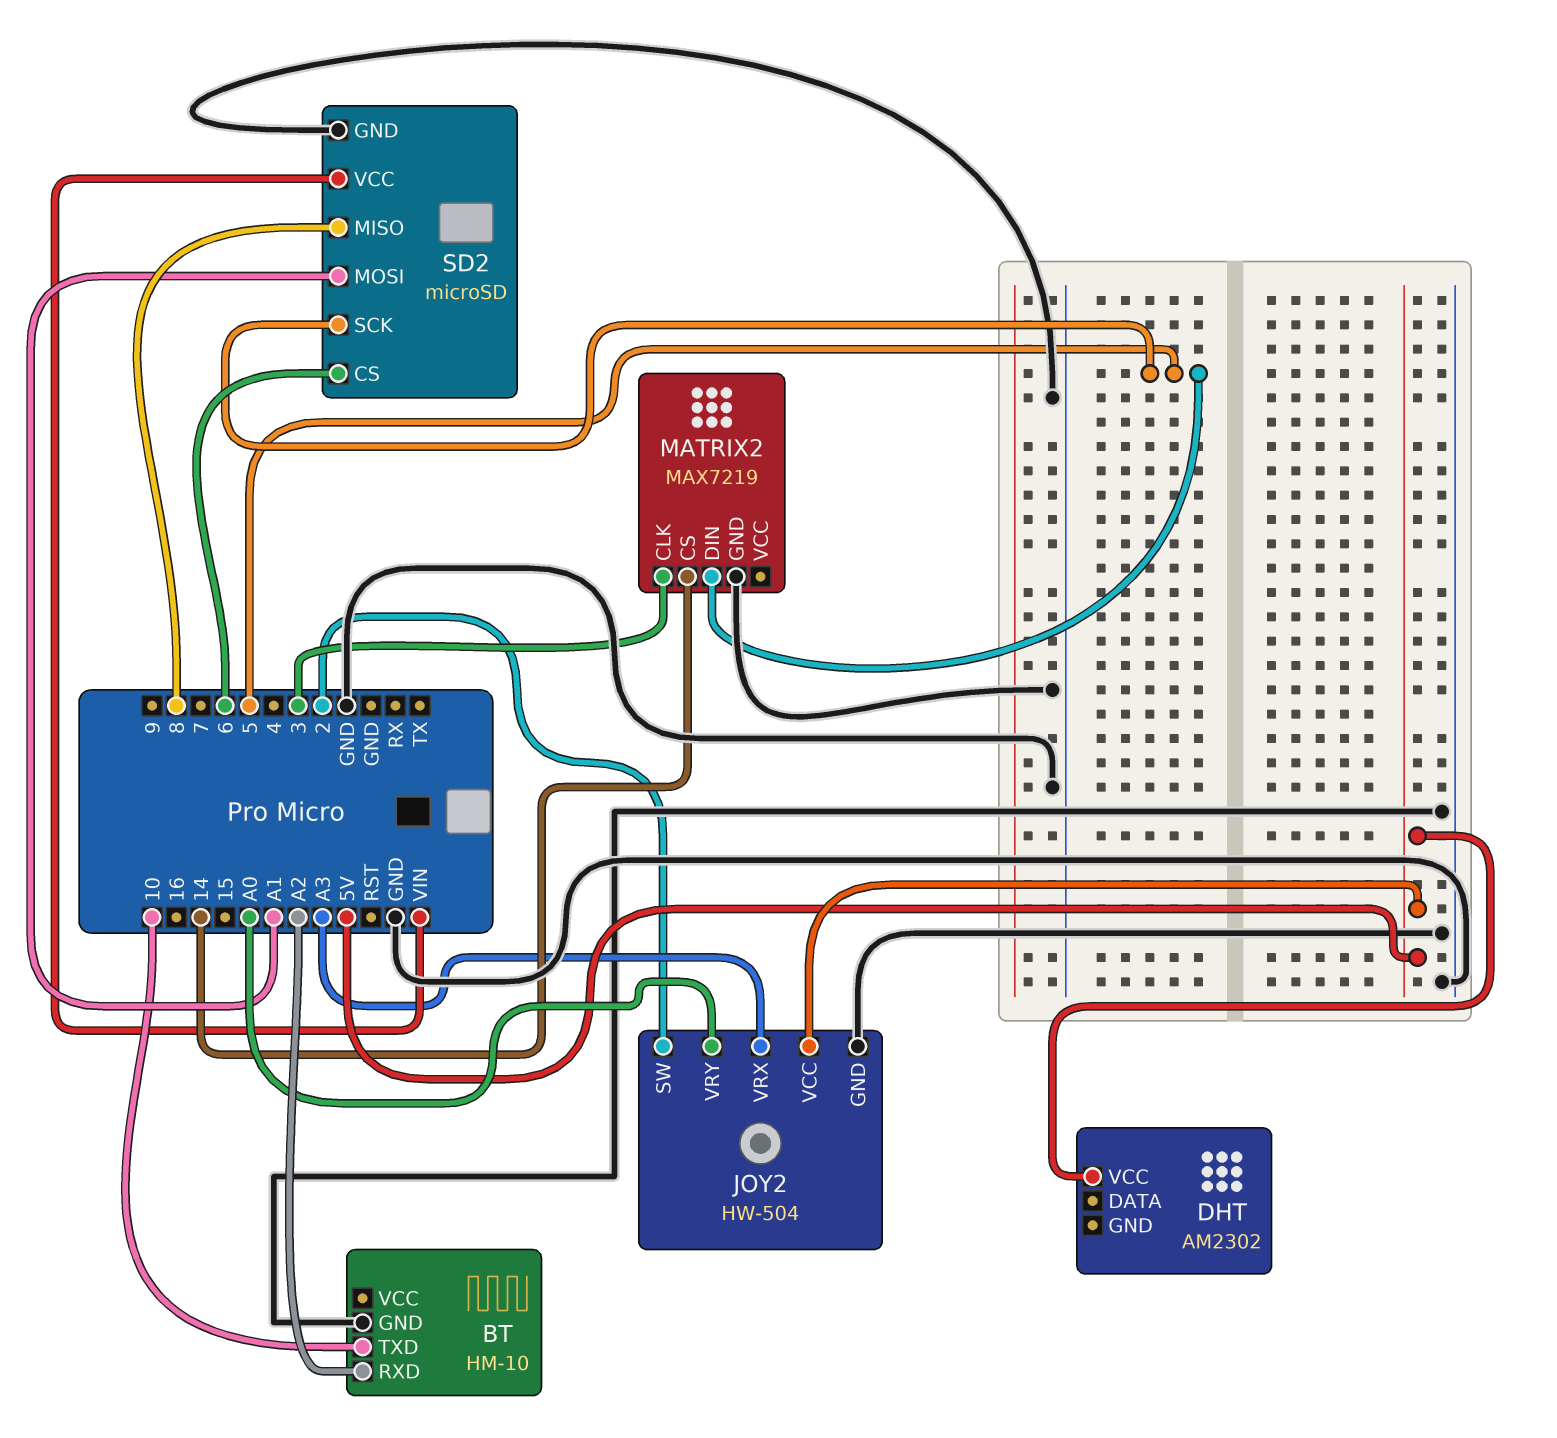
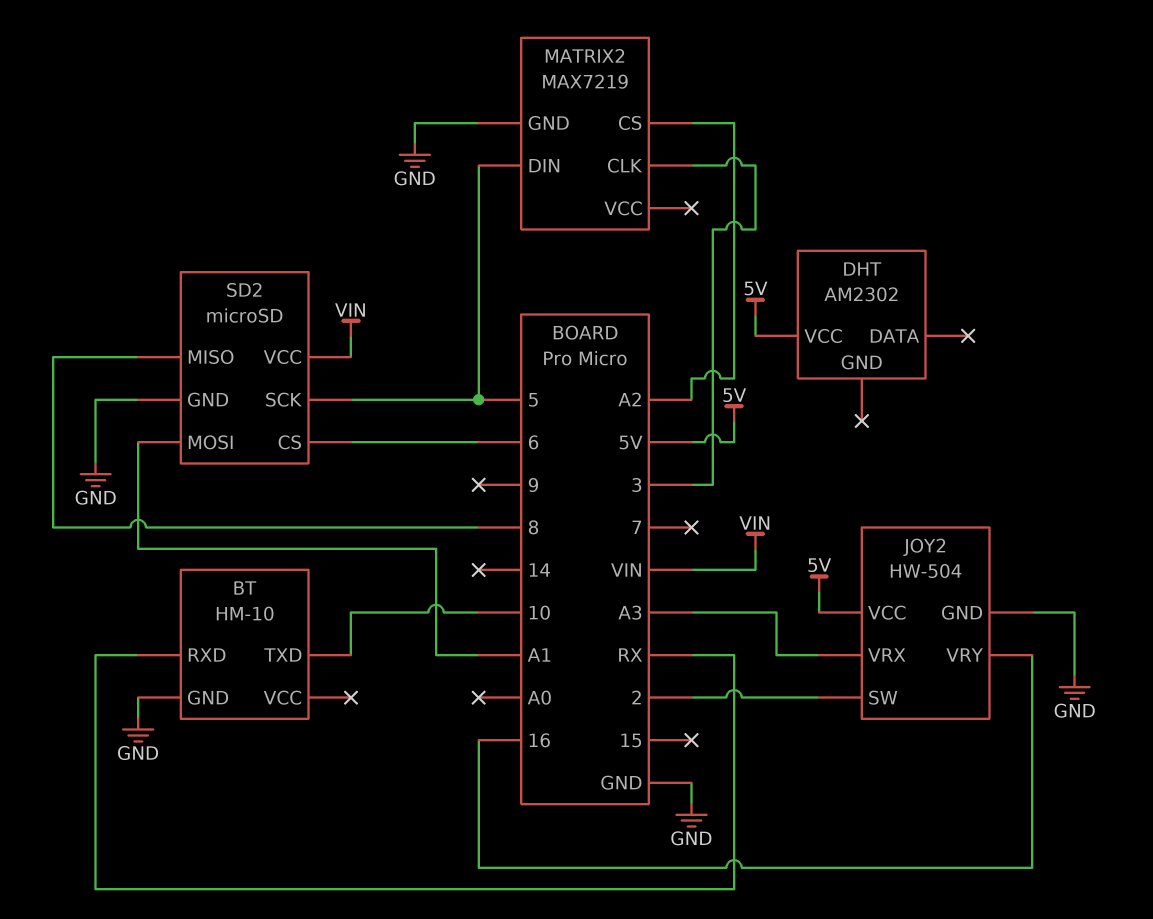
BT pin RXD: A2 -> RX
JOY2 pin VRY: A0 -> 16
MATRIX2 pin CS: 14 -> A2

